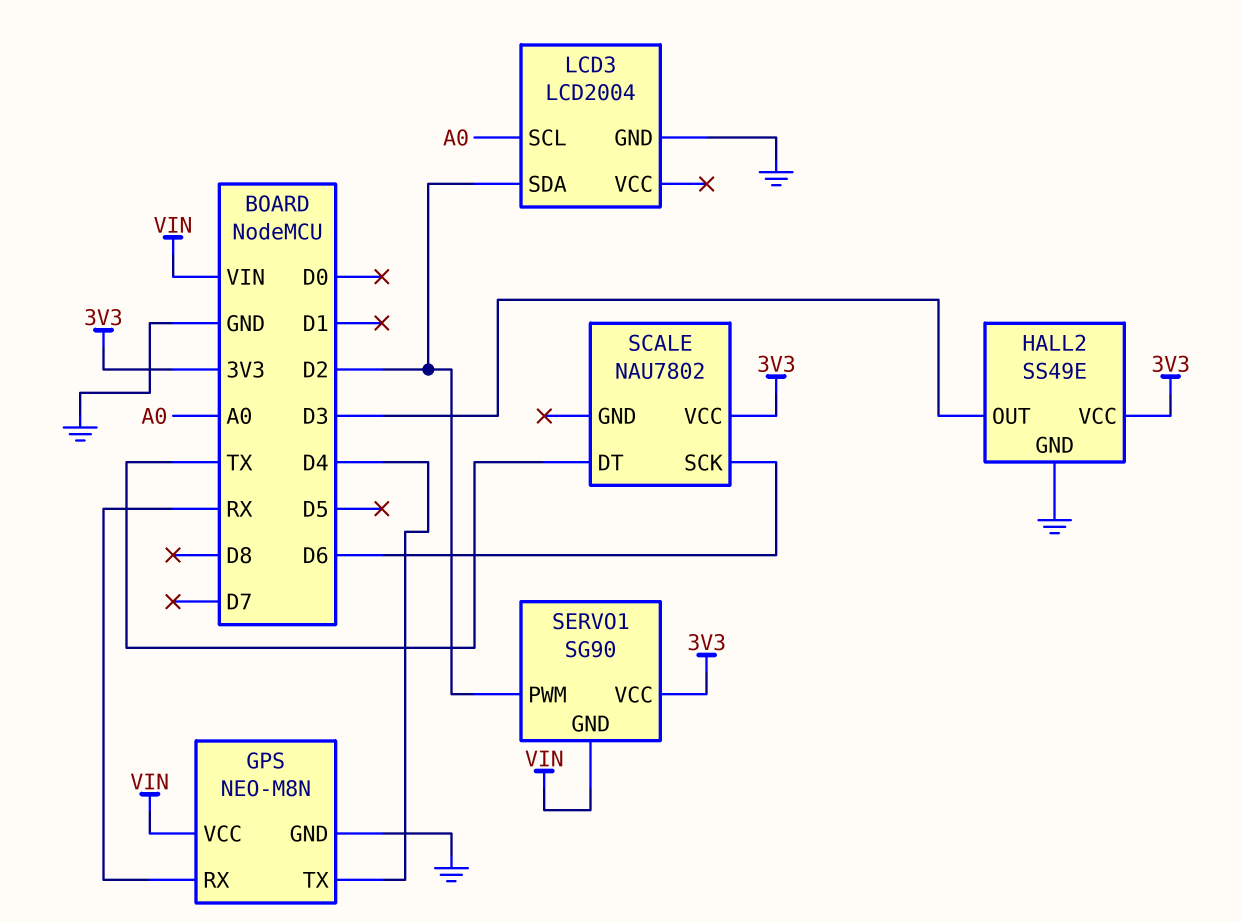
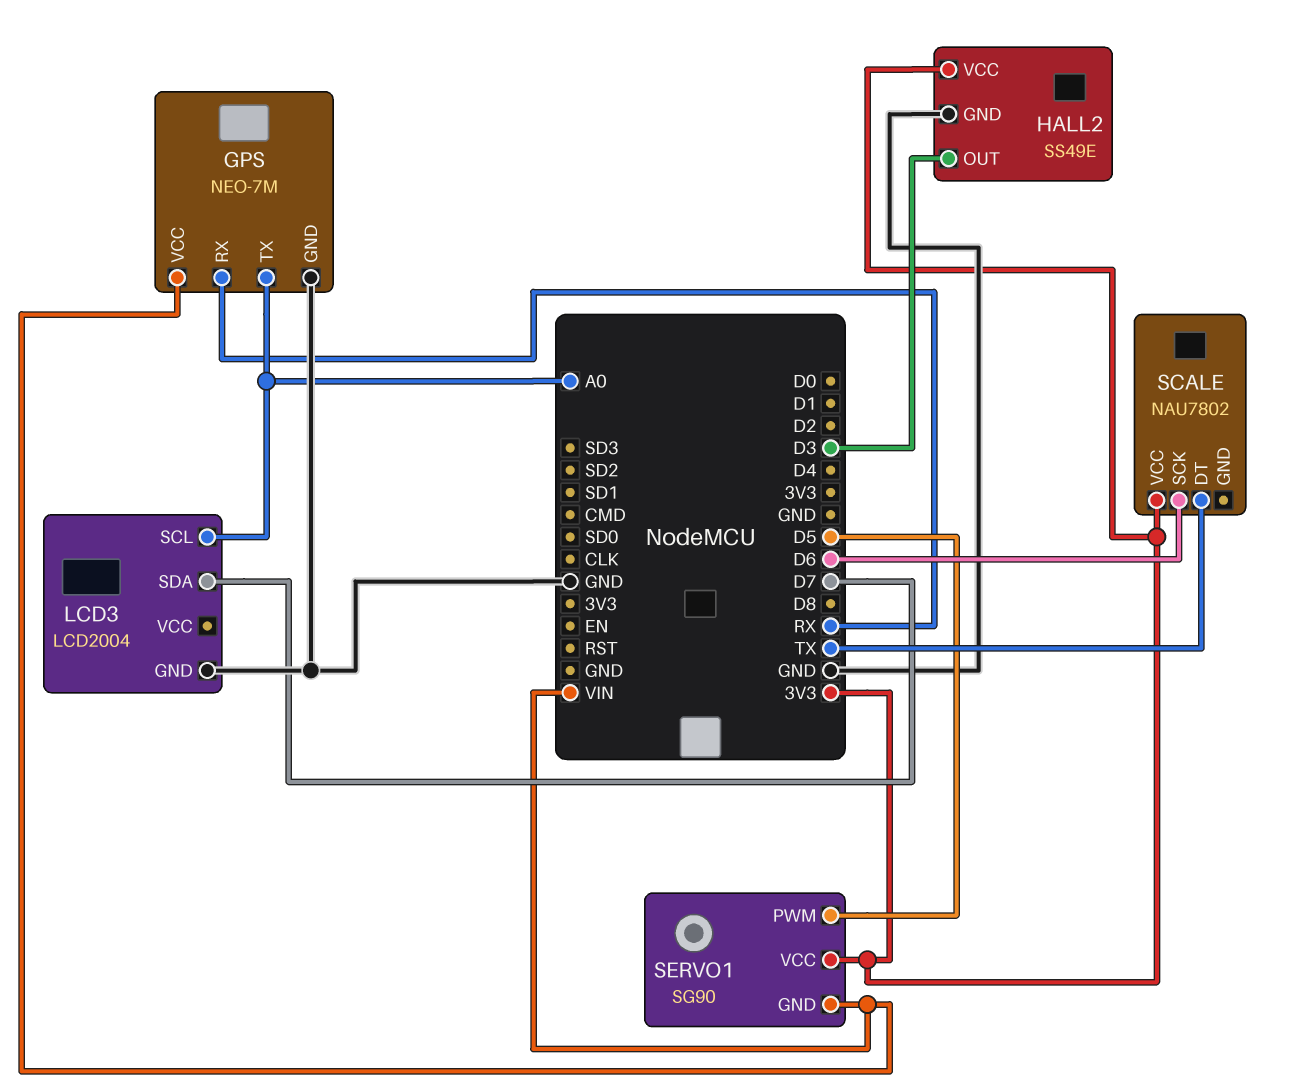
GPS: NEO-M8N -> NEO-7M
GPS pin TX: D4 -> A0
LCD3 pin SDA: D2 -> D7
SERVO1 pin PWM: D2 -> D5

